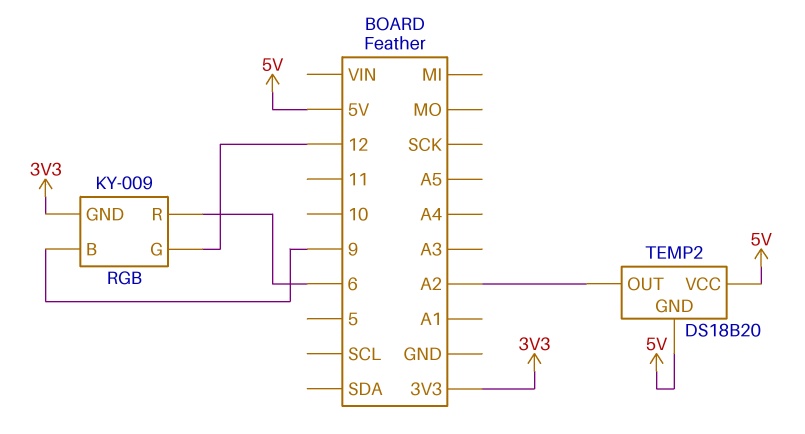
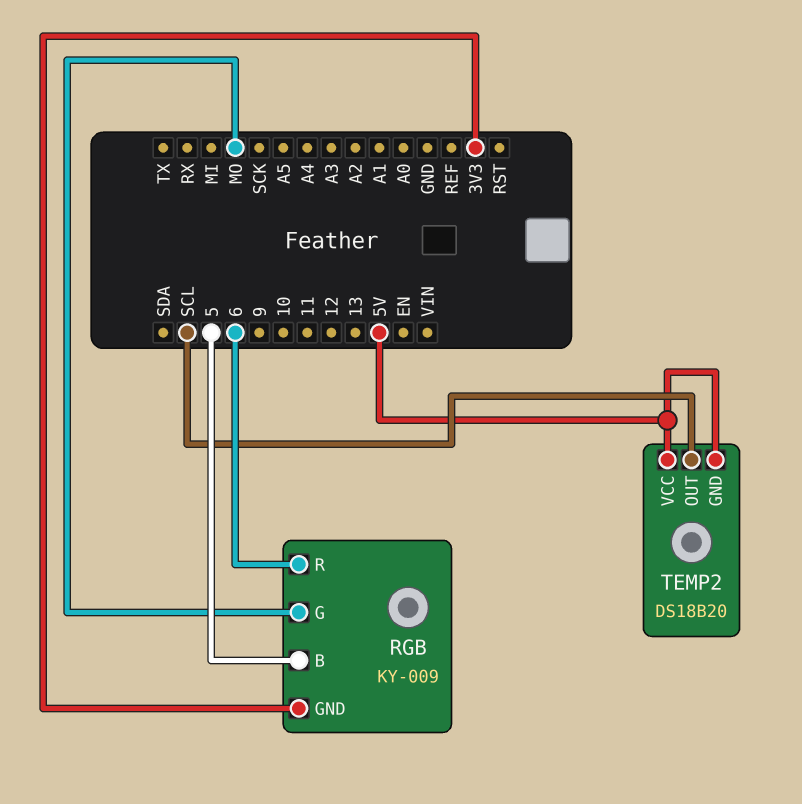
RGB pin B: 9 -> 5
RGB pin G: 12 -> MO
TEMP2 pin OUT: A2 -> SCL

